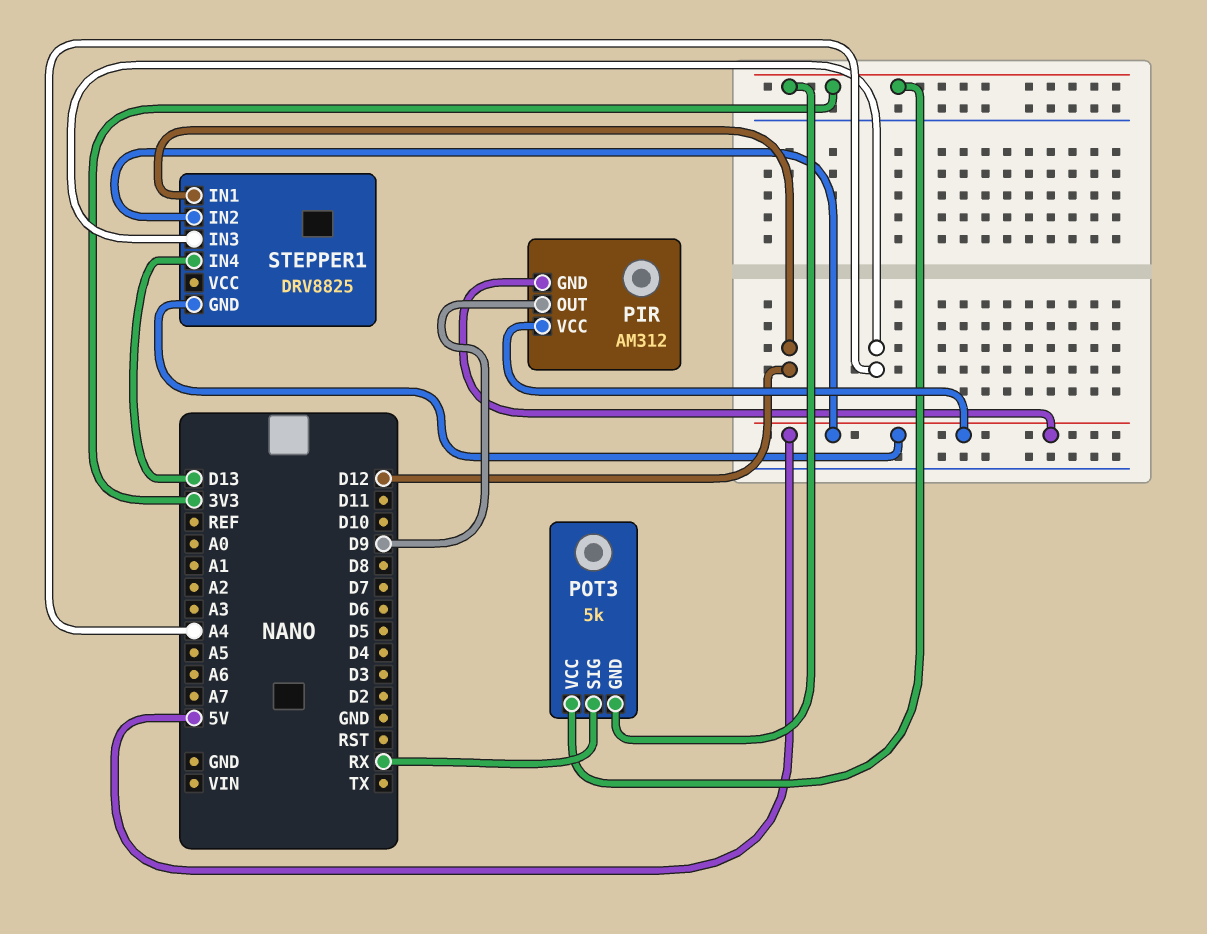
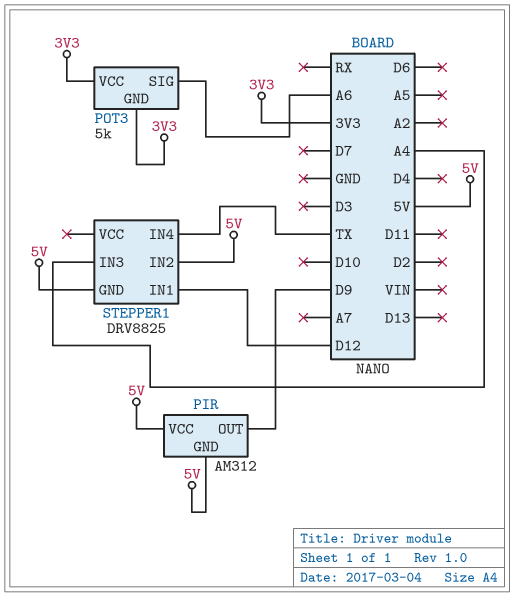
POT3 pin SIG: RX -> A6
STEPPER1 pin IN4: D13 -> TX

